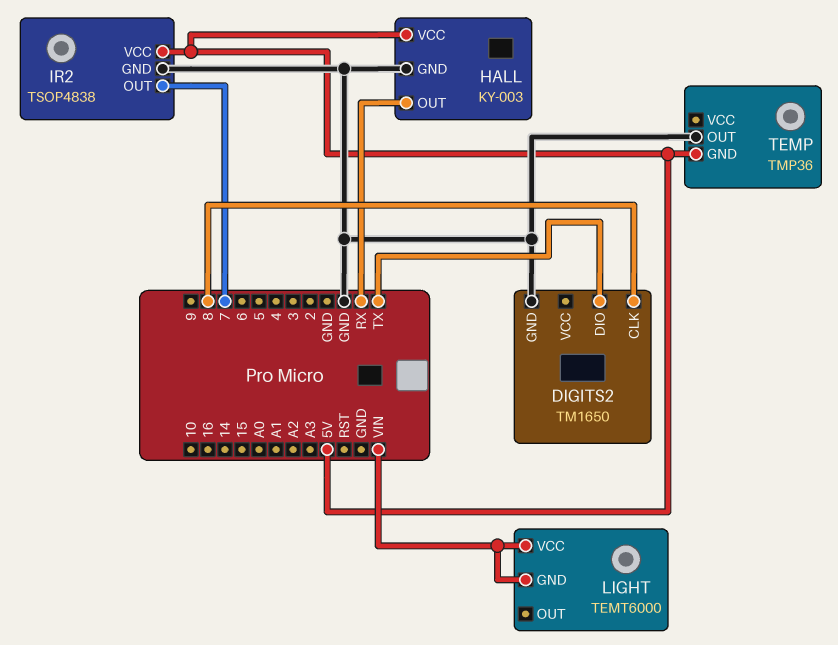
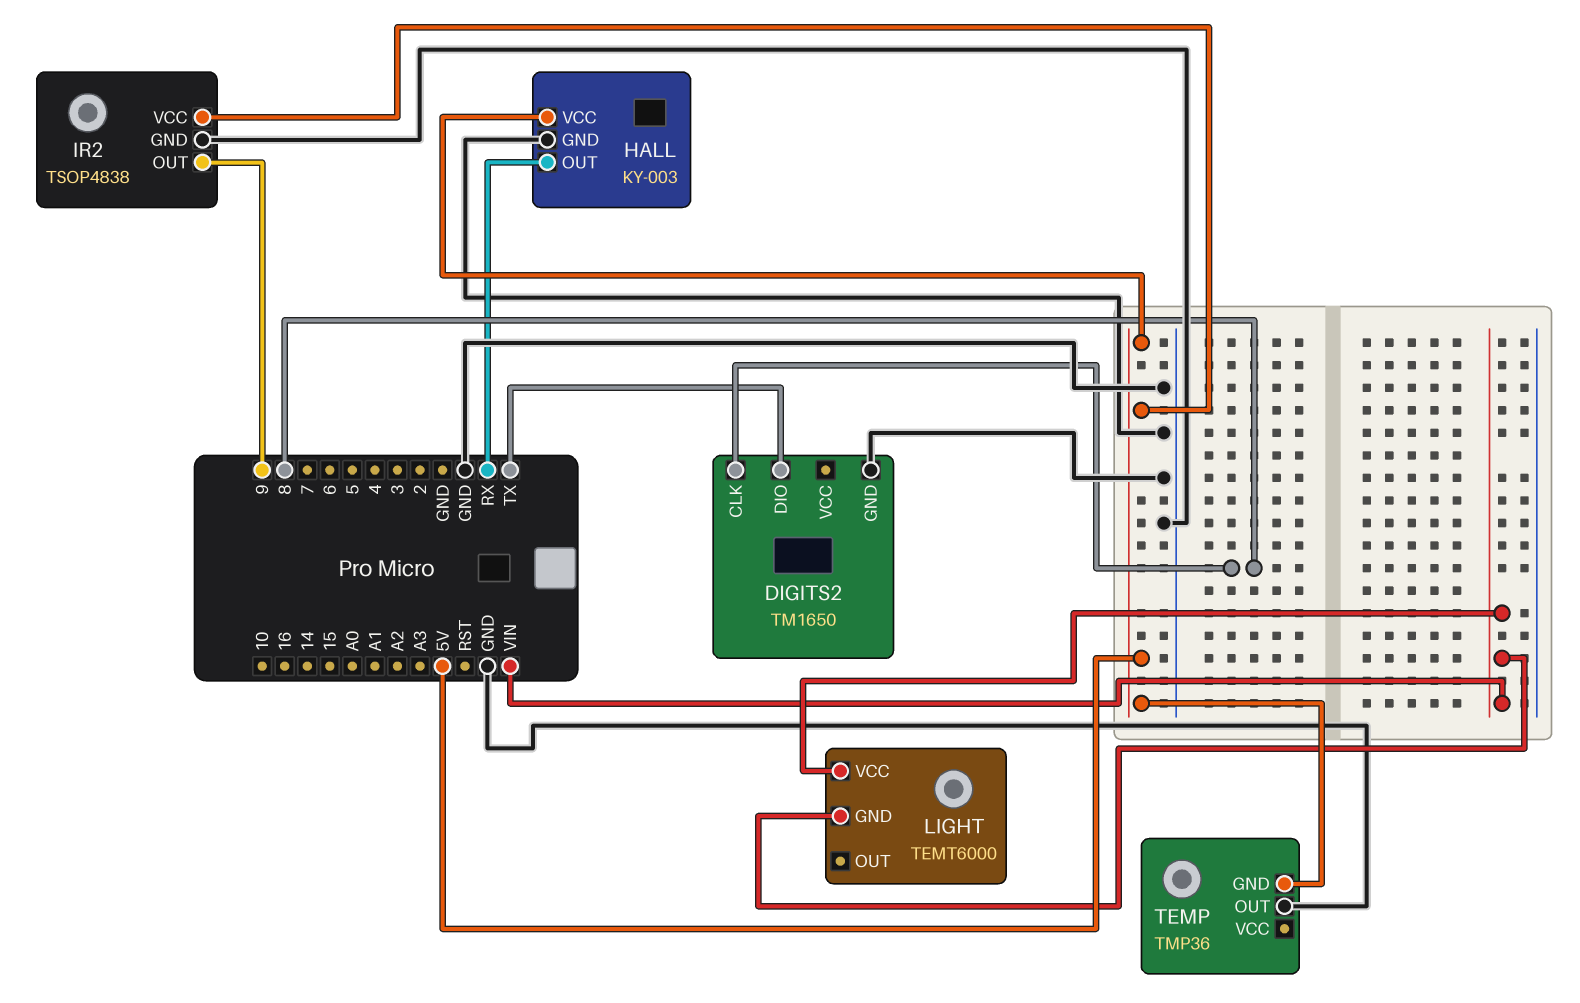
IR2 pin OUT: 7 -> 9

